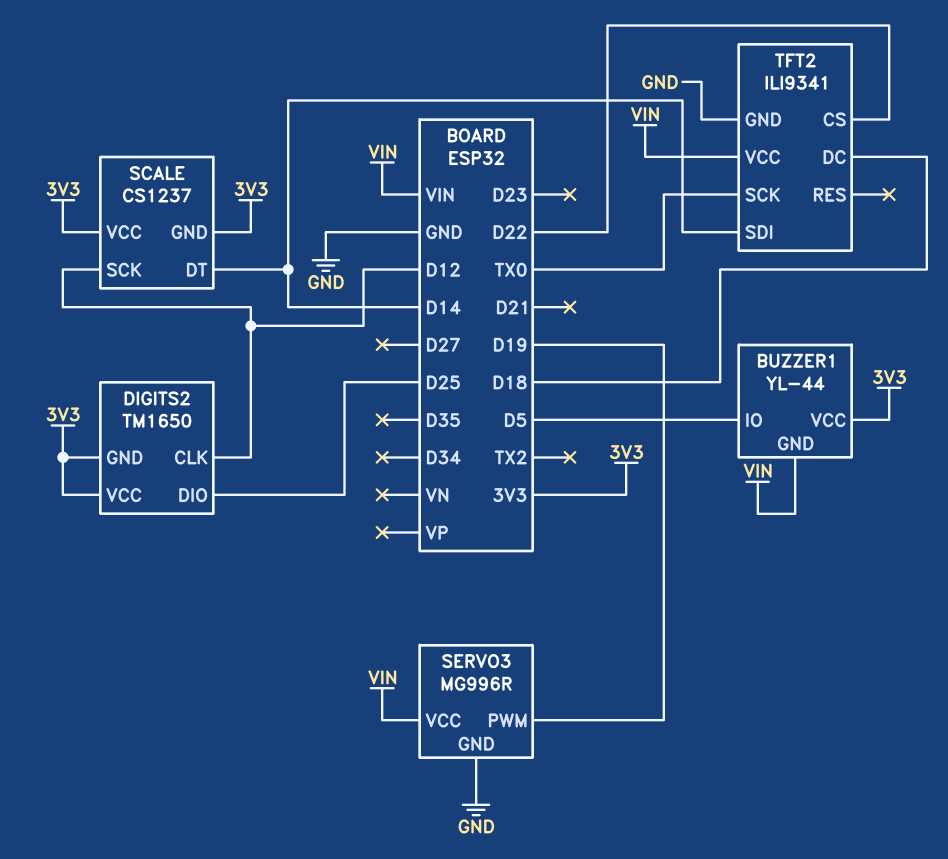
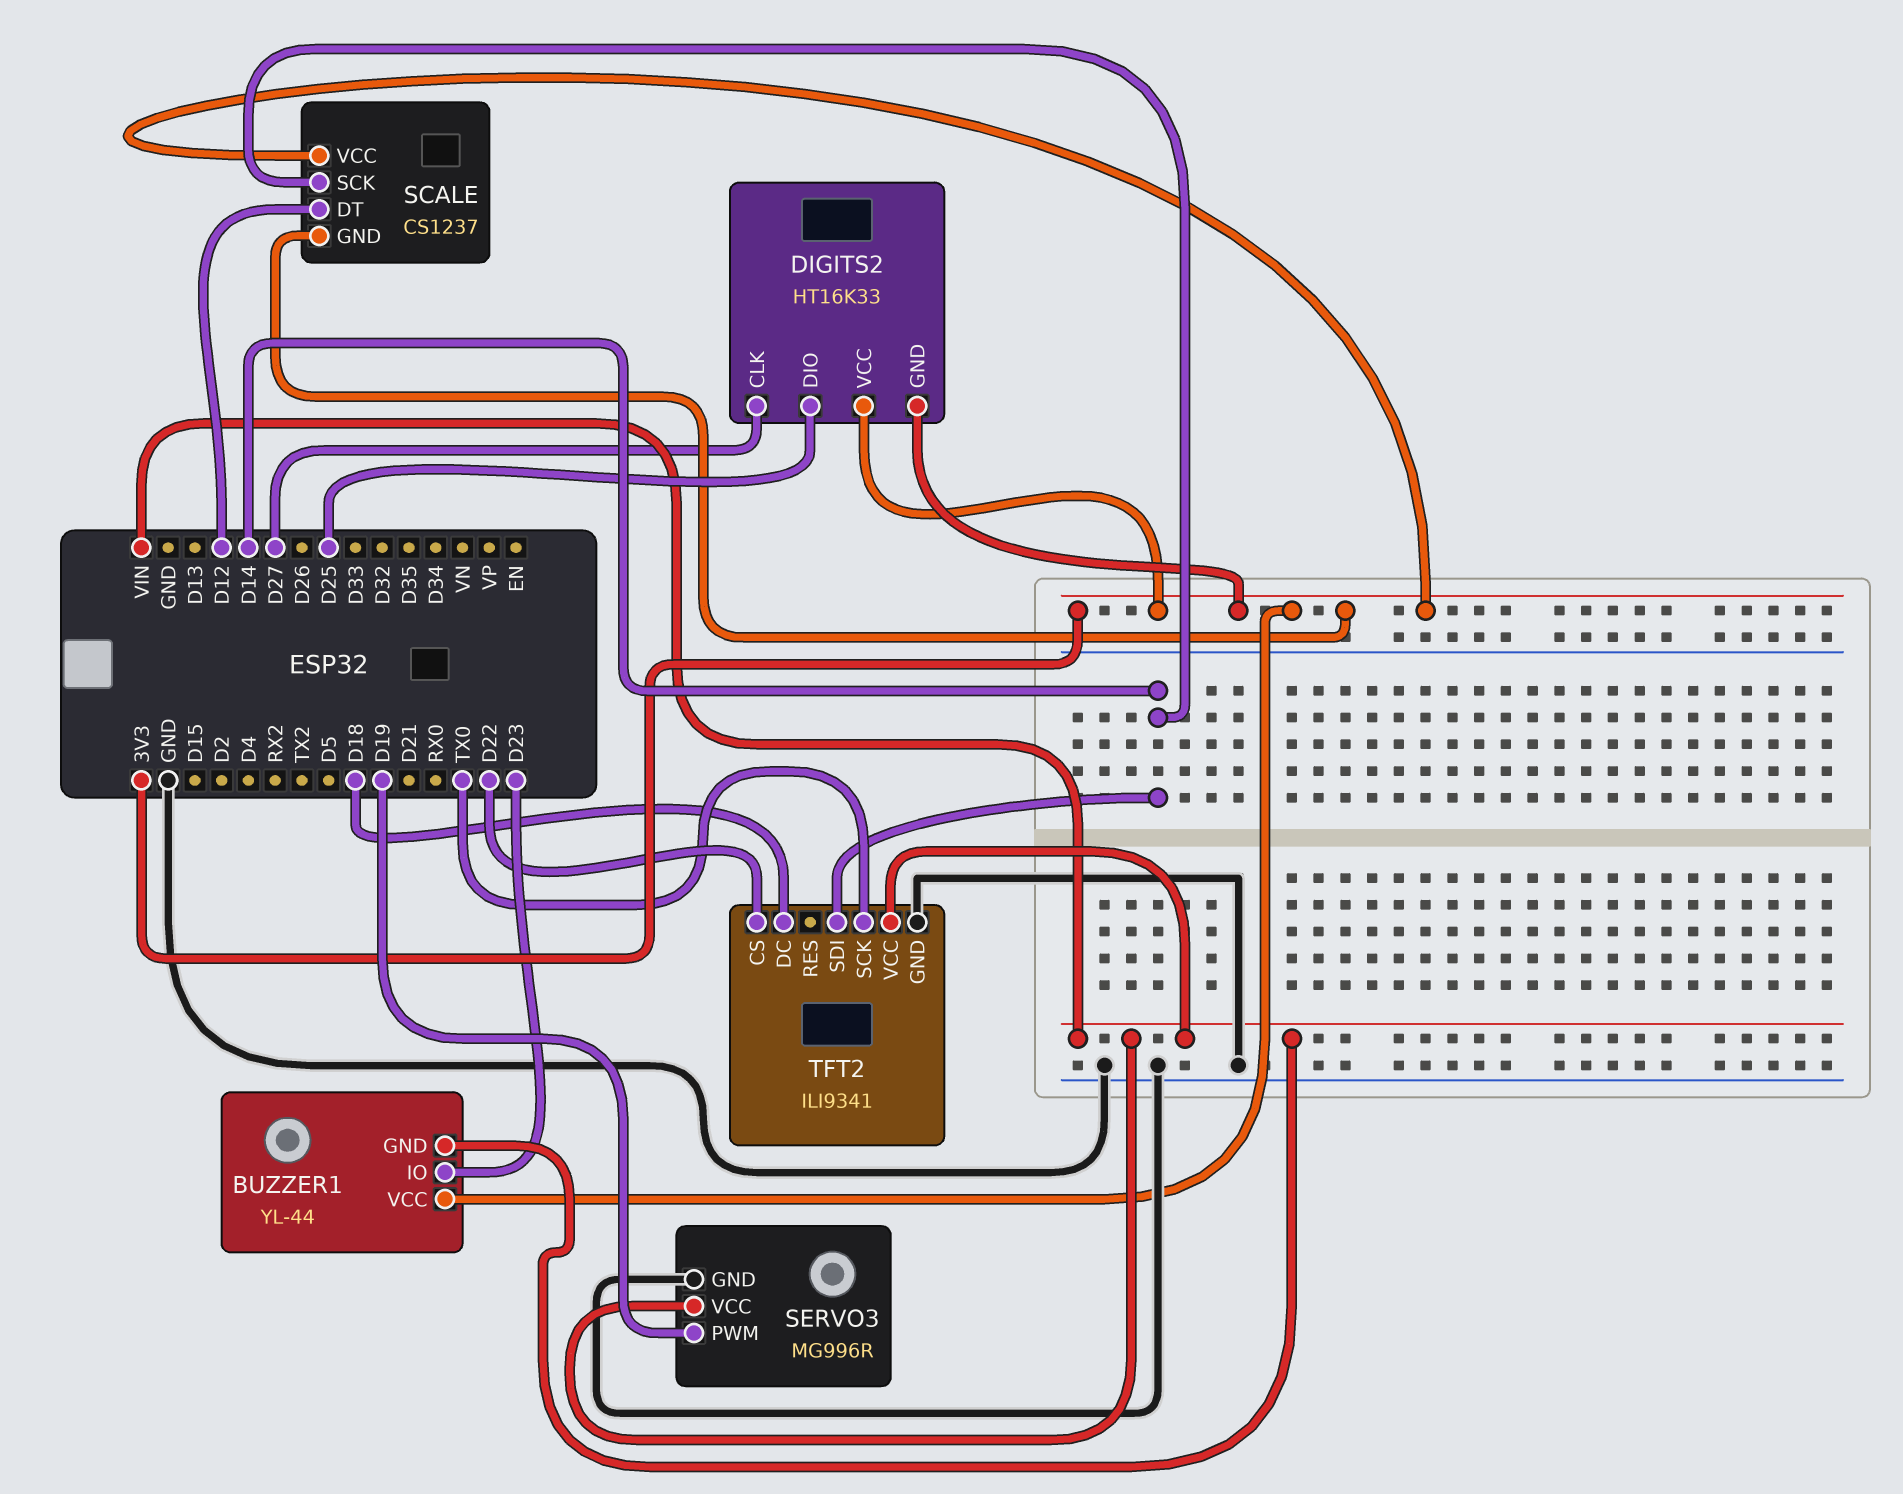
BUZZER1 pin IO: D5 -> D23
DIGITS2: TM1650 -> HT16K33
DIGITS2 pin CLK: D12 -> D27
SCALE pin DT: D14 -> D12
SCALE pin SCK: D12 -> D14

